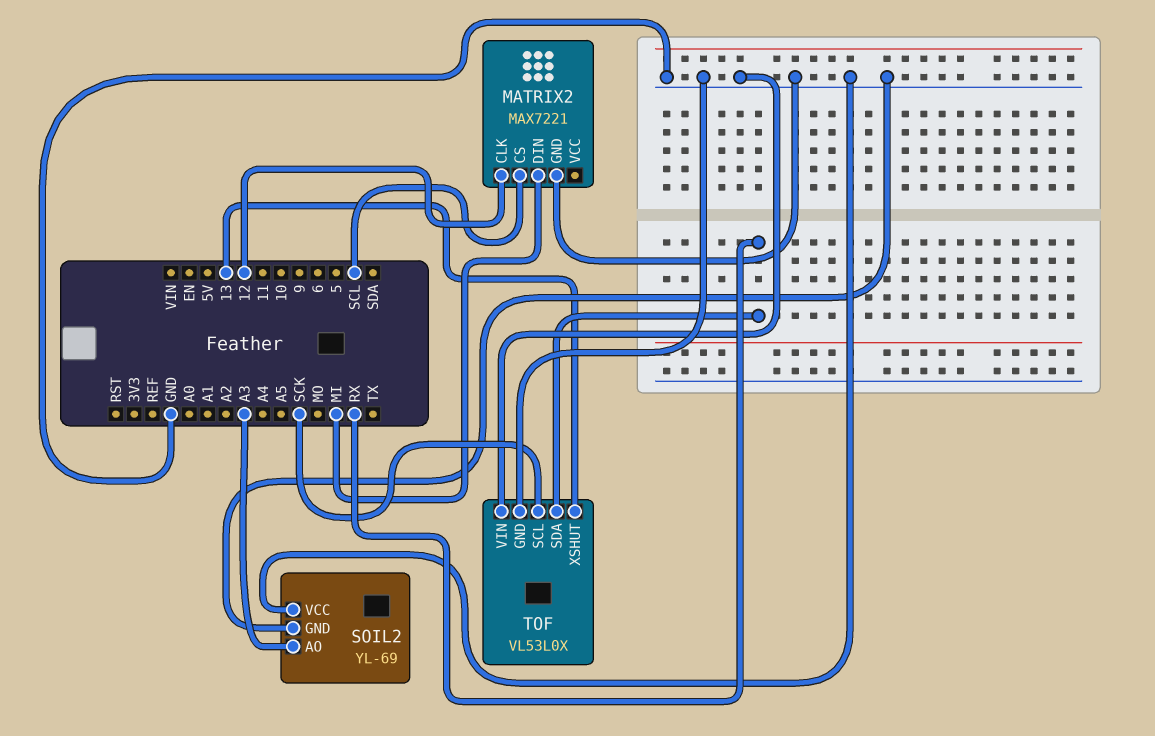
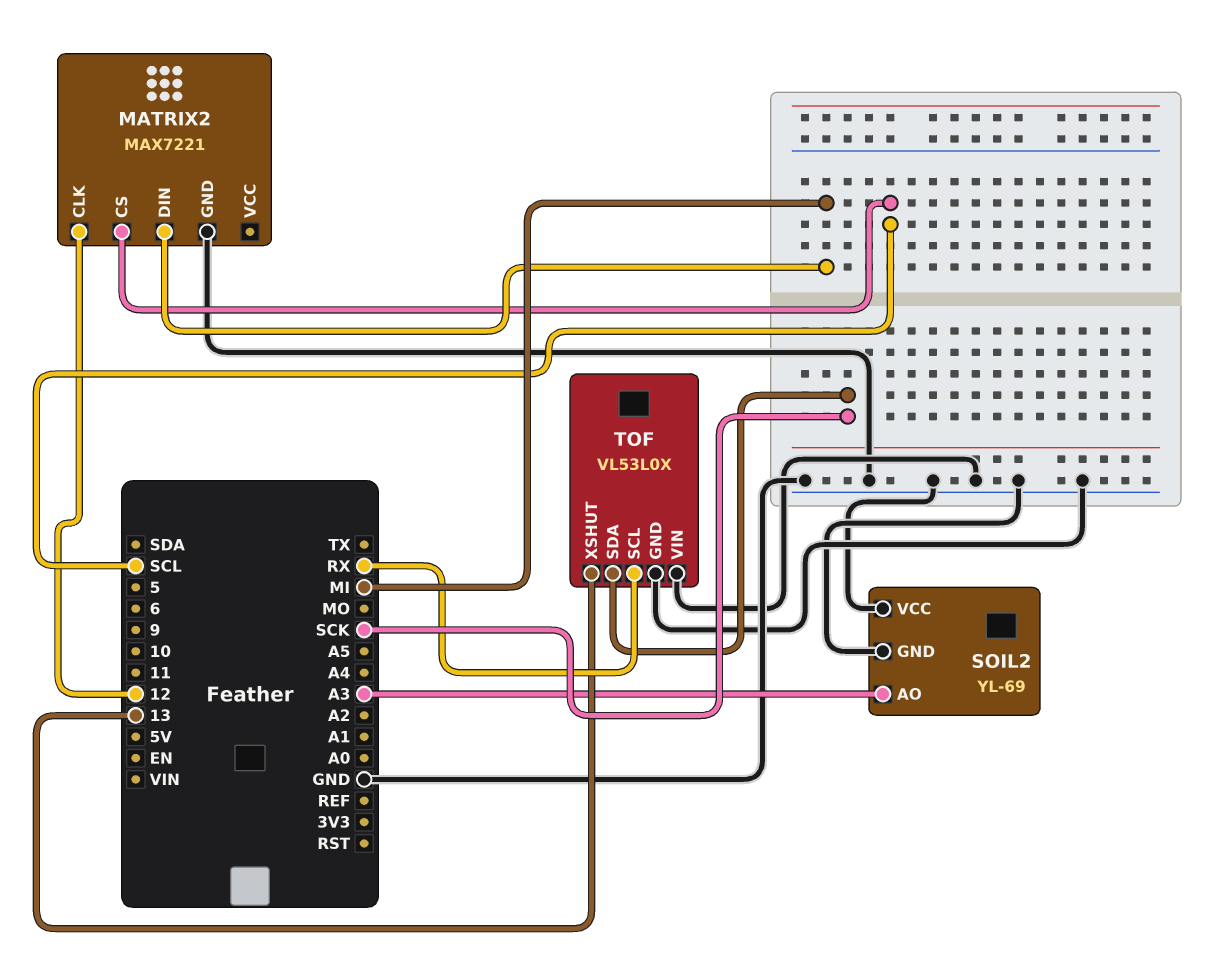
TOF pin SCL: SCK -> RX
TOF pin SDA: RX -> SCK

